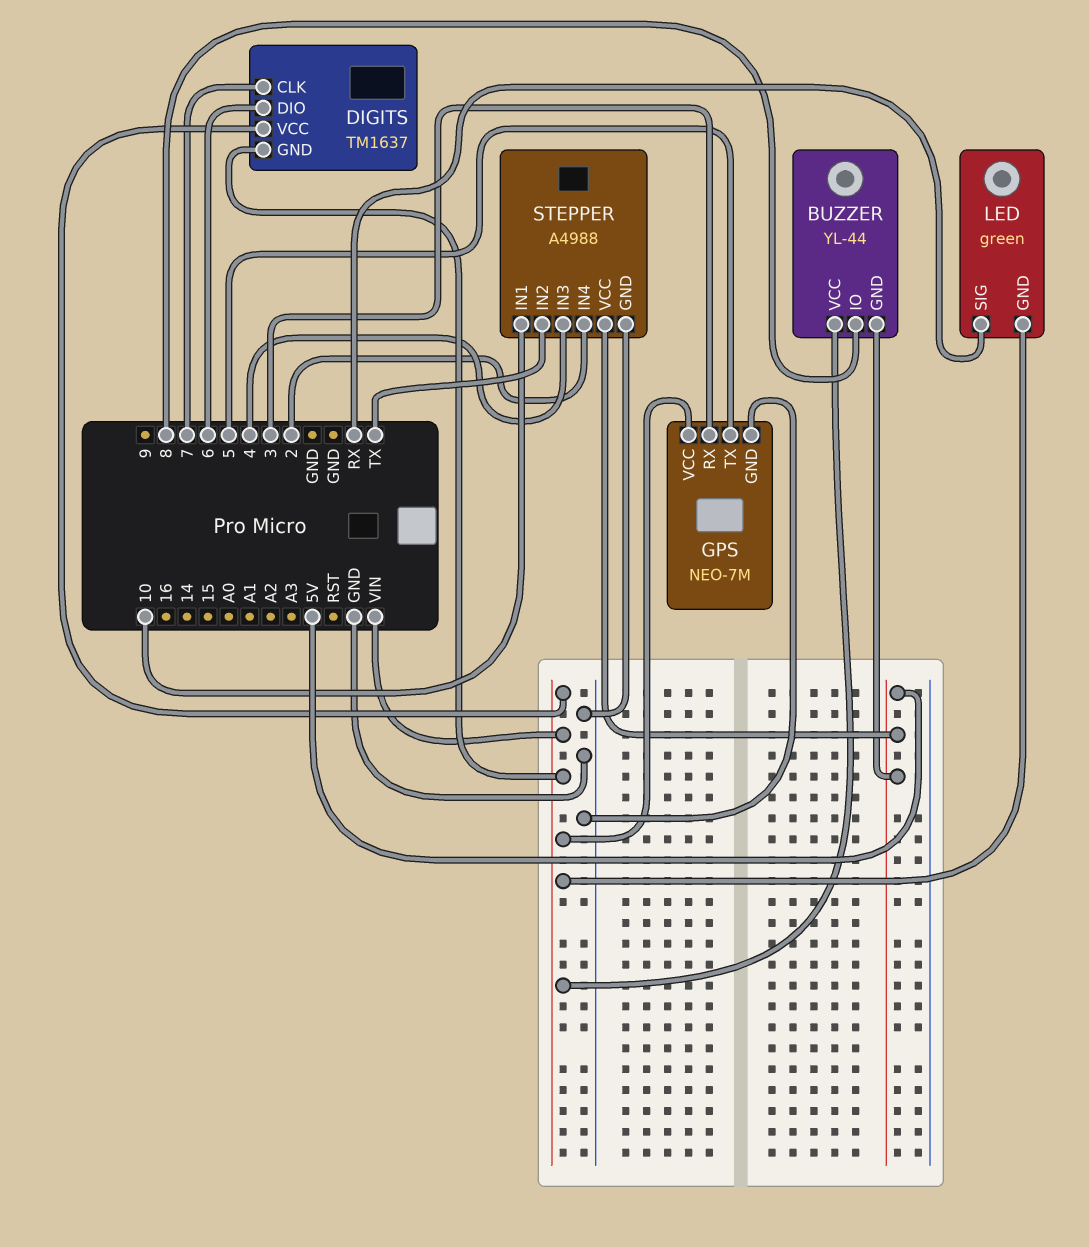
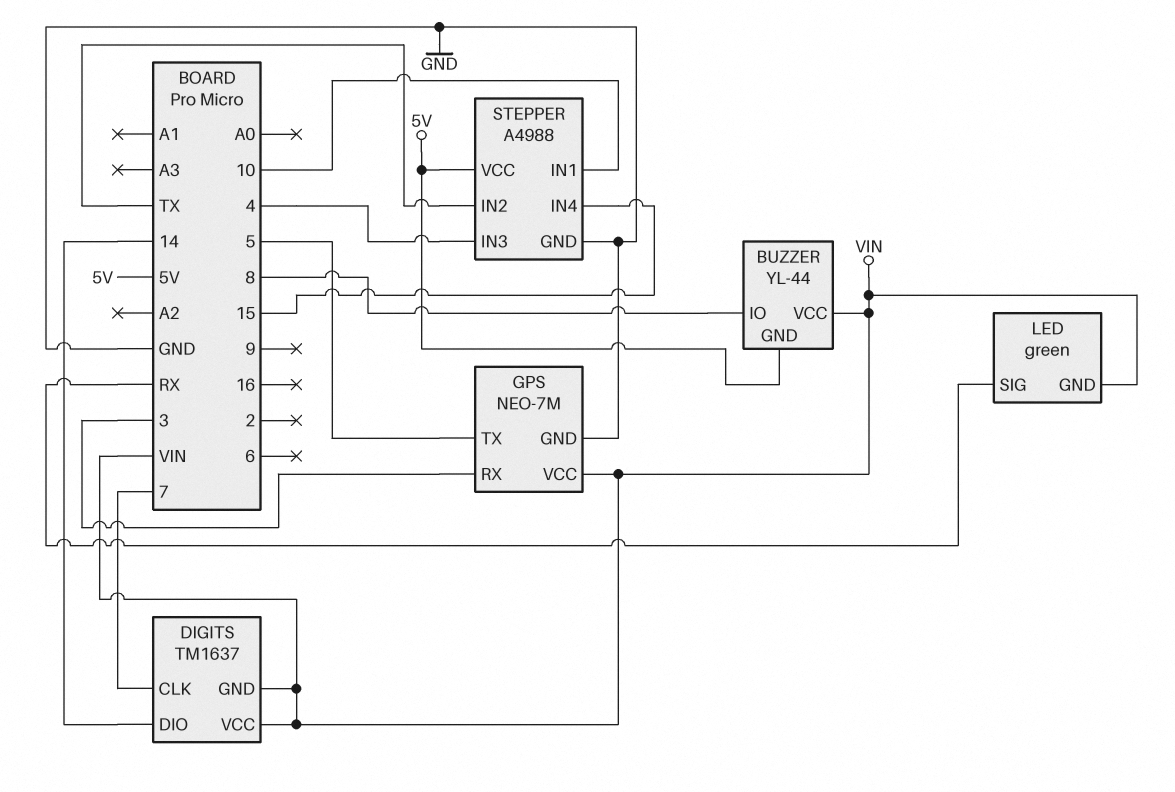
DIGITS pin DIO: 6 -> 14
STEPPER pin IN4: 2 -> 15

